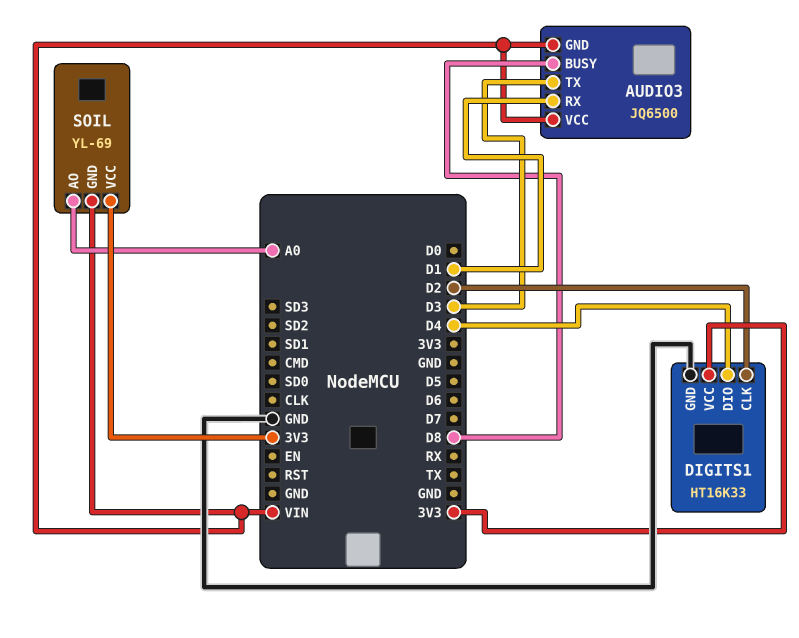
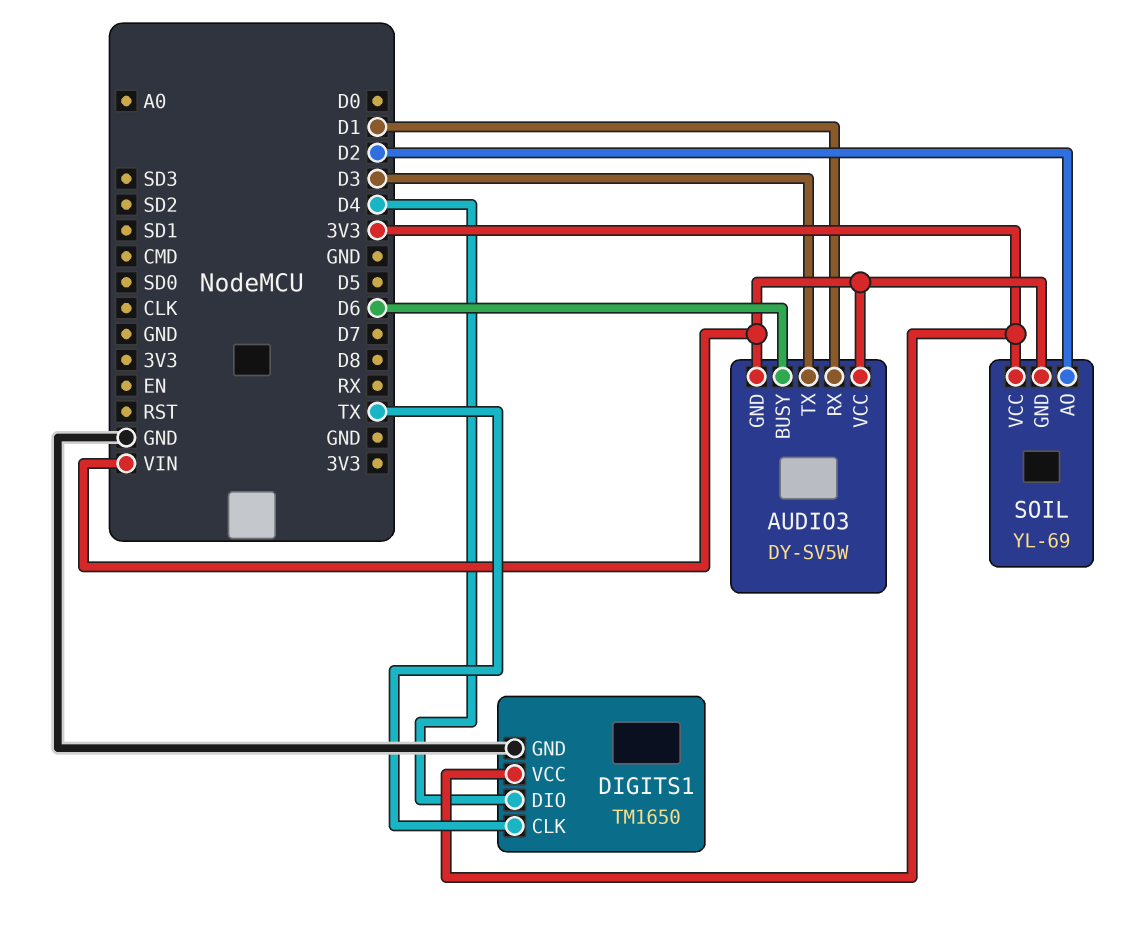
AUDIO3: JQ6500 -> DY-SV5W
AUDIO3 pin BUSY: D8 -> D6
DIGITS1: HT16K33 -> TM1650
DIGITS1 pin CLK: D2 -> TX
SOIL pin AO: A0 -> D2

